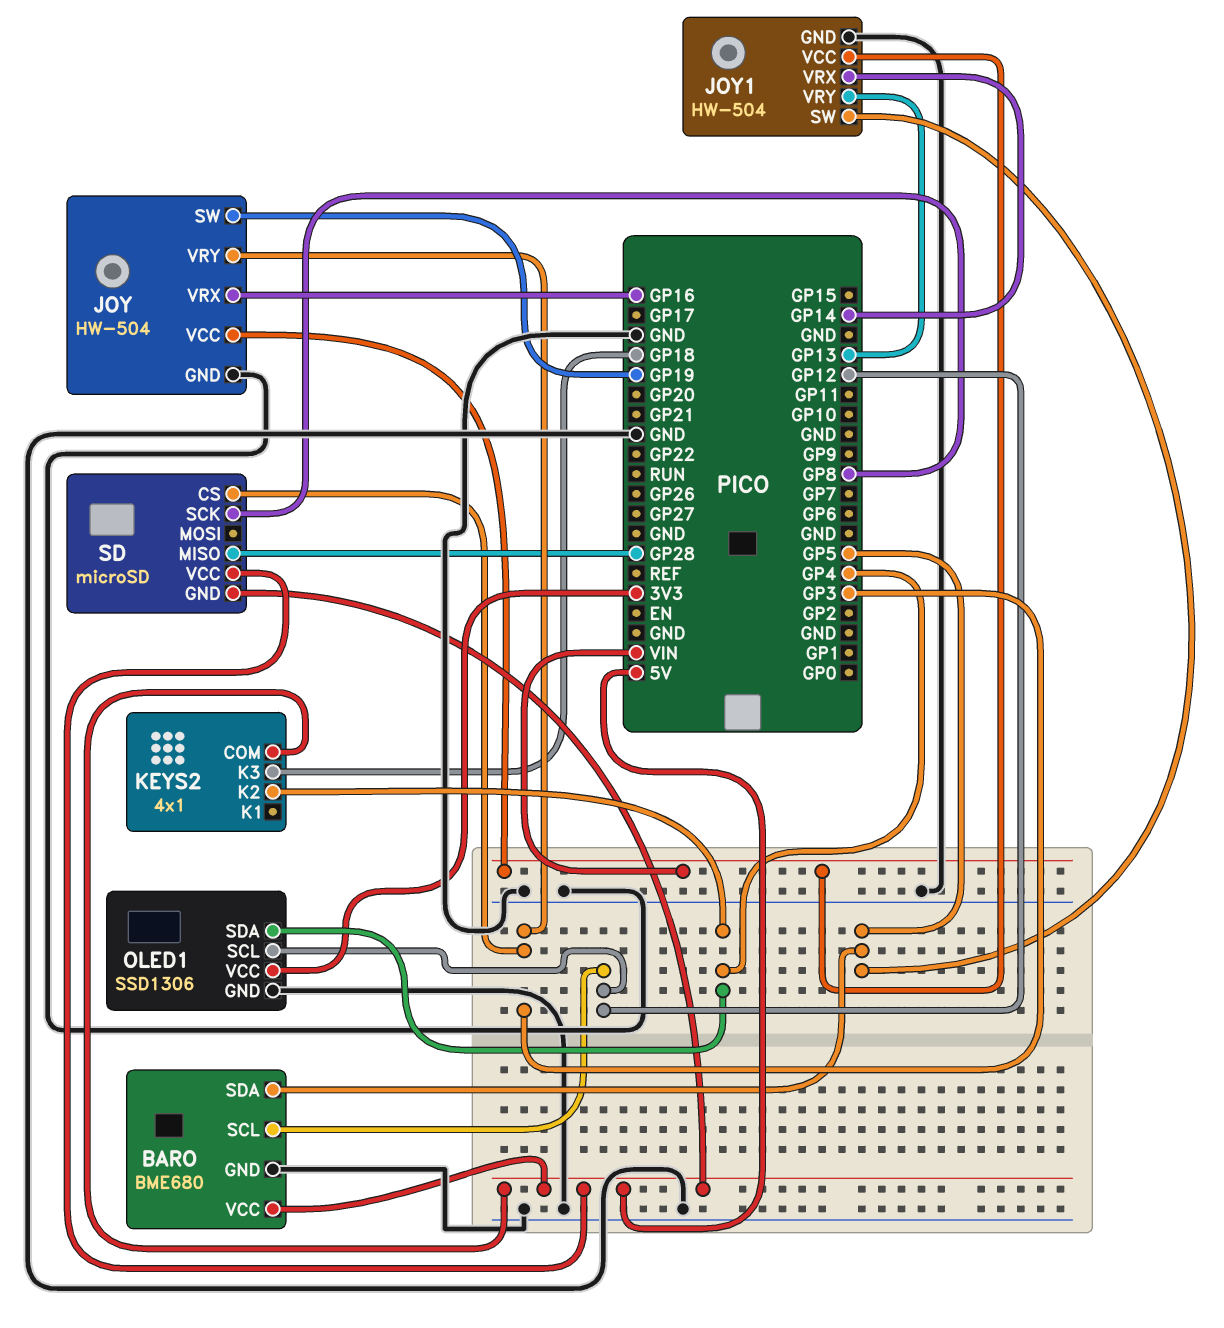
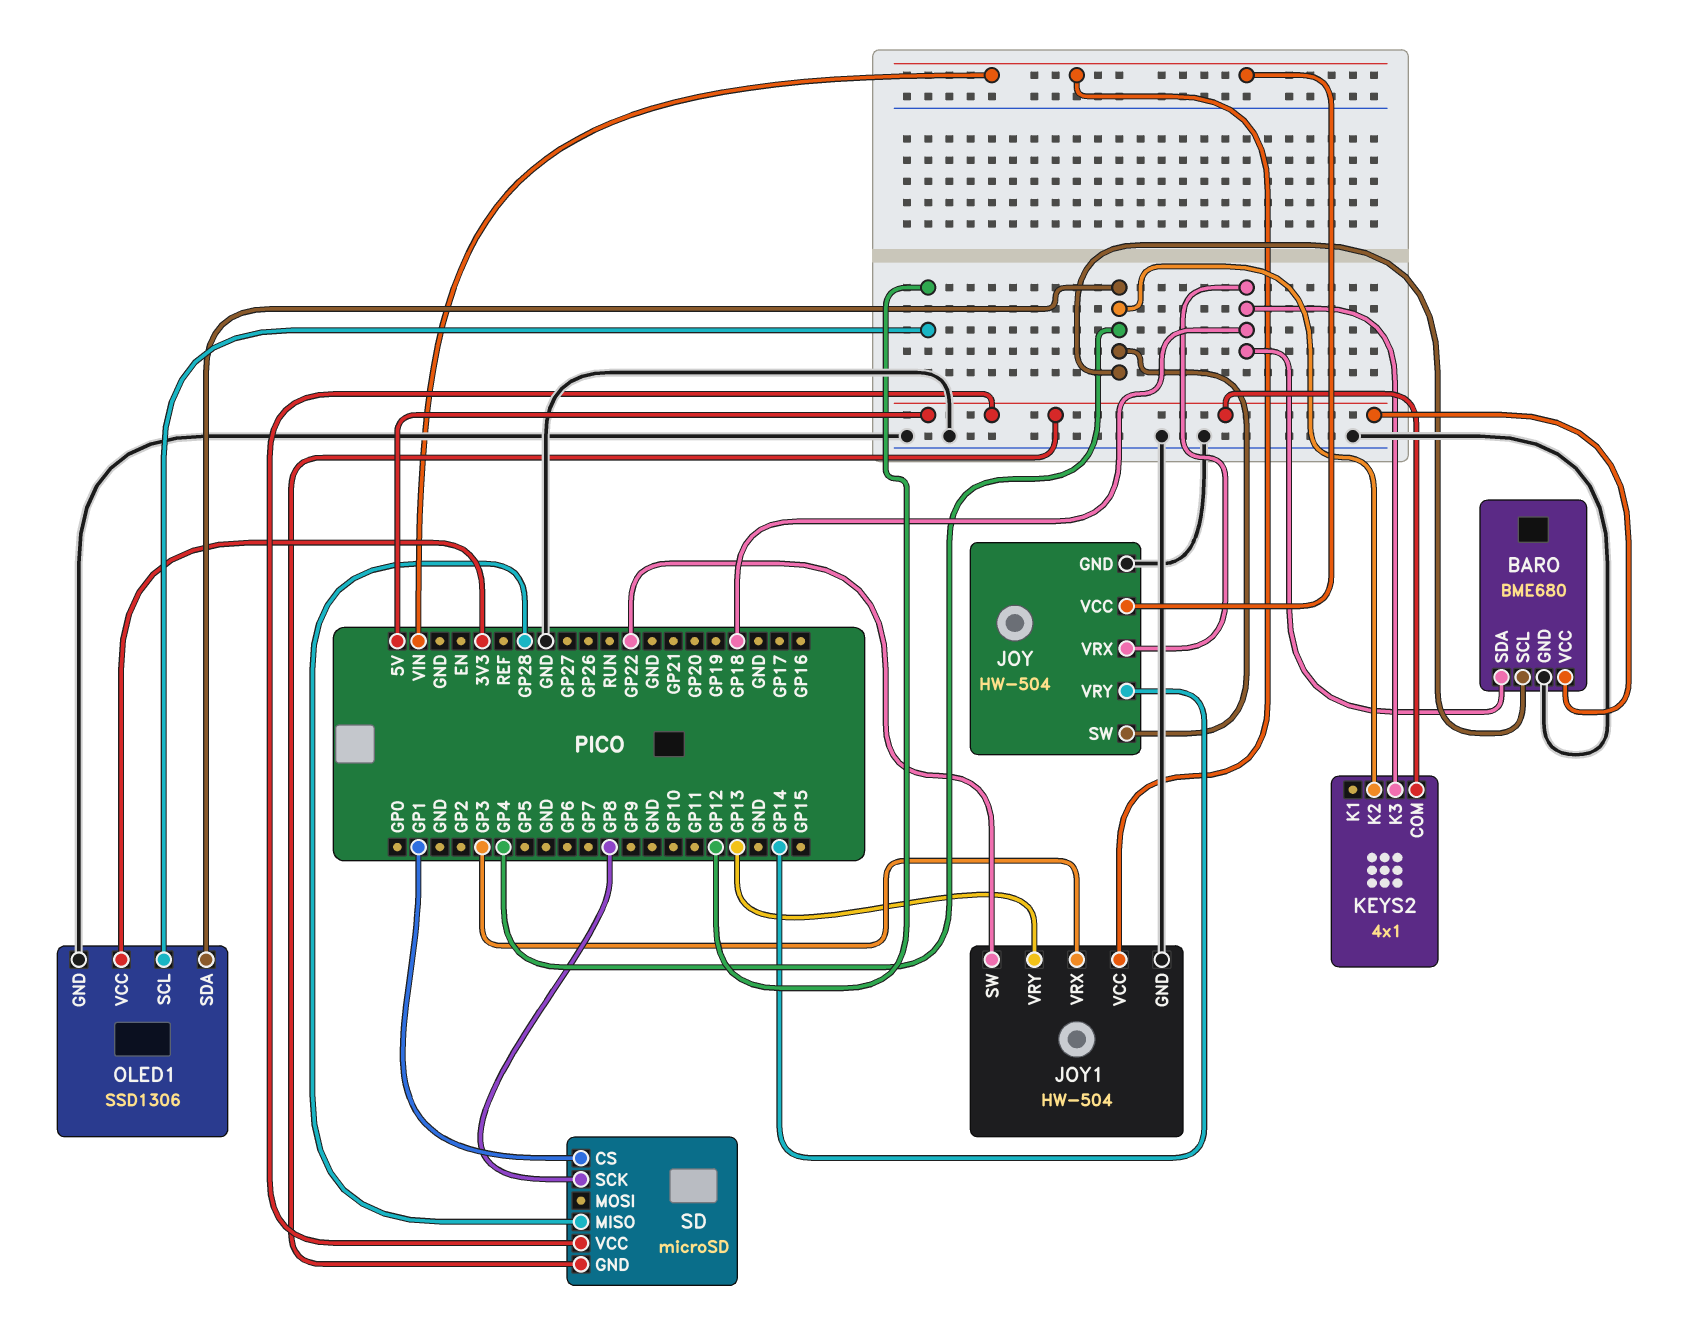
BARO pin SCL: GP12 -> GP4
BARO pin SDA: GP5 -> GP18
JOY pin SW: GP19 -> GP4
JOY pin VRX: GP16 -> GP18
JOY pin VRY: GP3 -> GP14
JOY1 pin SW: GP5 -> GP22
JOY1 pin VRX: GP14 -> GP3
SD pin CS: GP3 -> GP1

